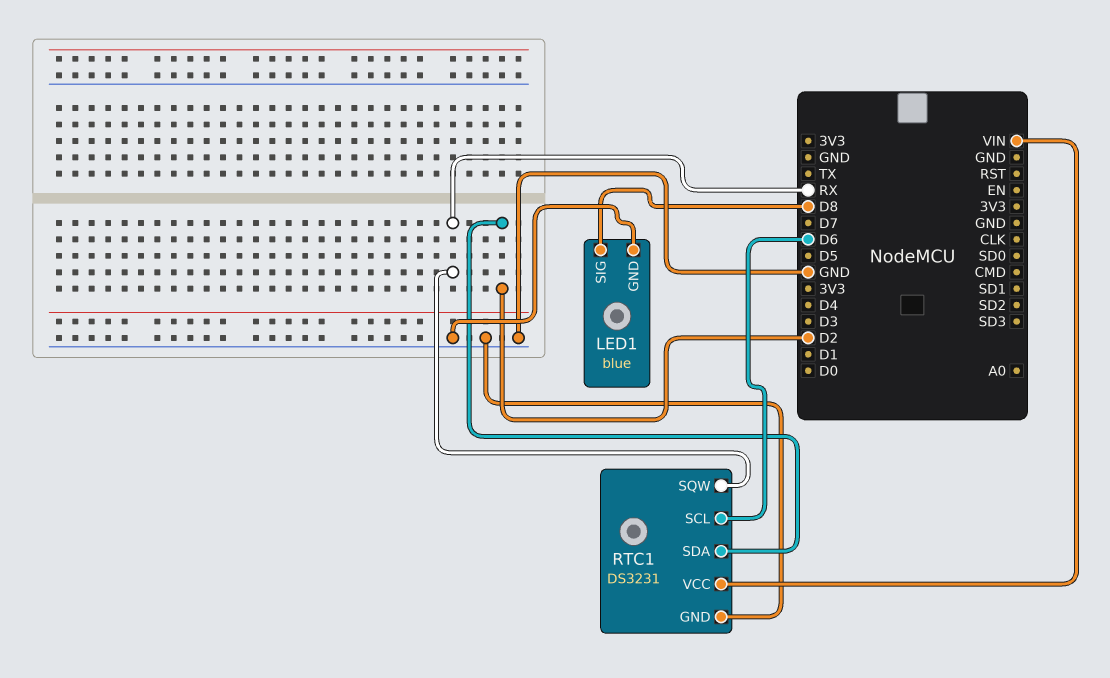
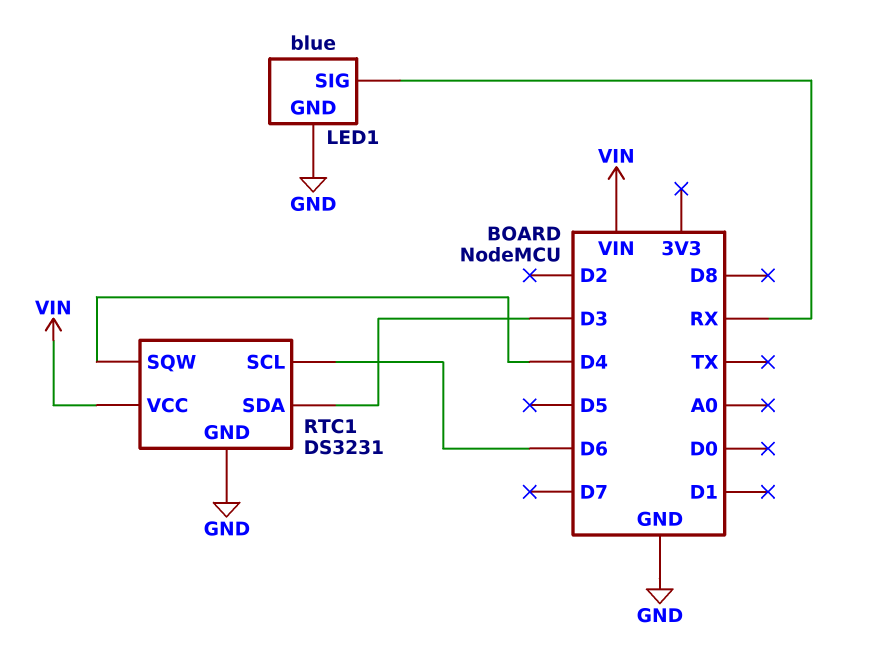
LED1 pin SIG: D8 -> RX
RTC1 pin SDA: D2 -> D3
RTC1 pin SQW: RX -> D4

